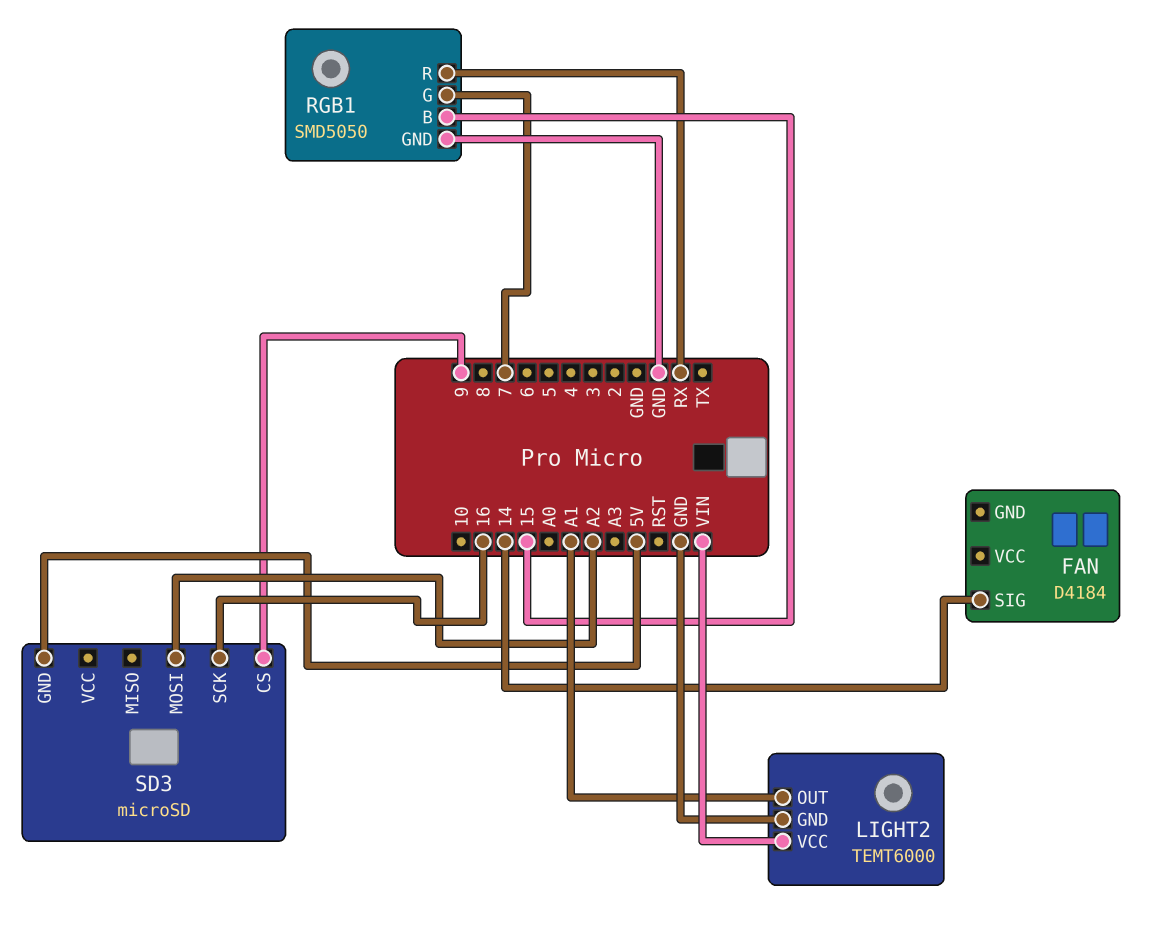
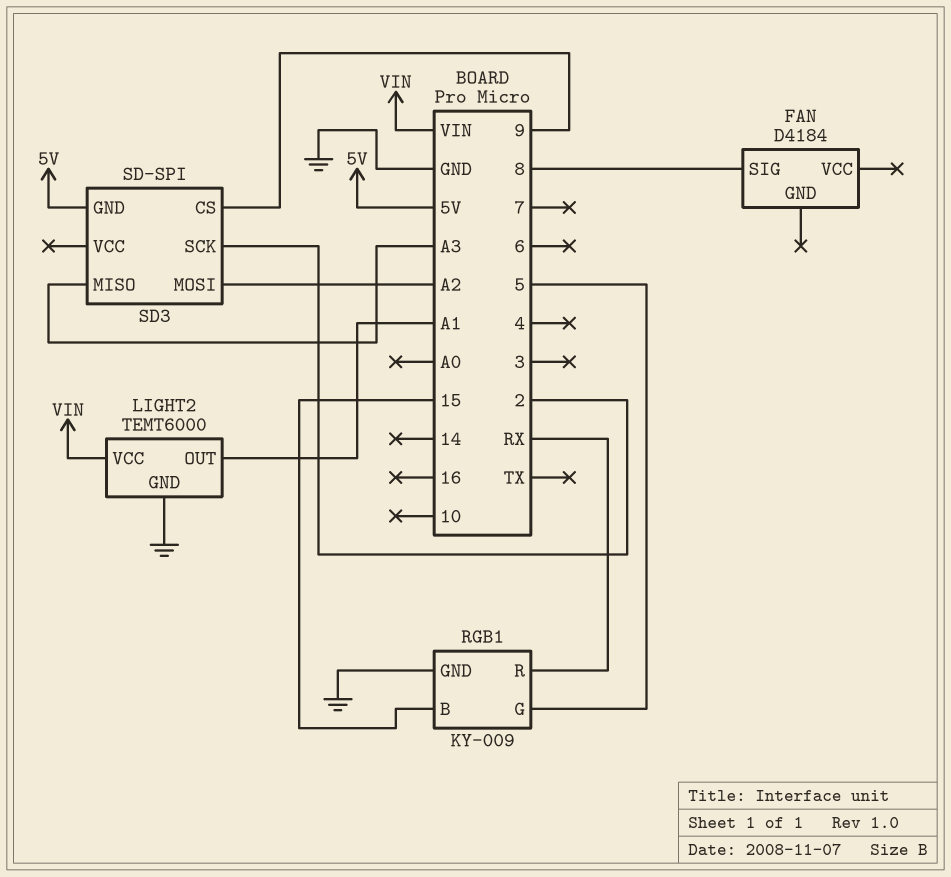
FAN pin SIG: 14 -> 8
RGB1: SMD5050 -> KY-009
RGB1 pin G: 7 -> 5
SD3: microSD -> SD-SPI
SD3 pin MISO: none -> A3
SD3 pin SCK: 16 -> 2

